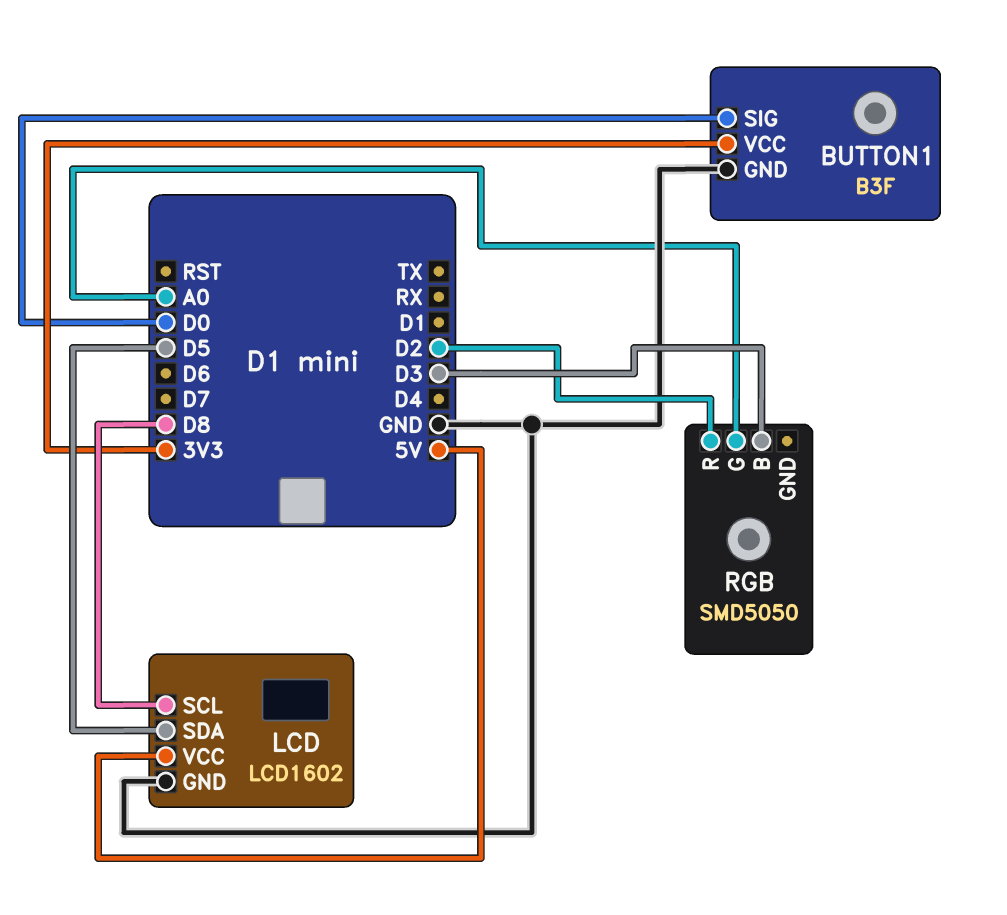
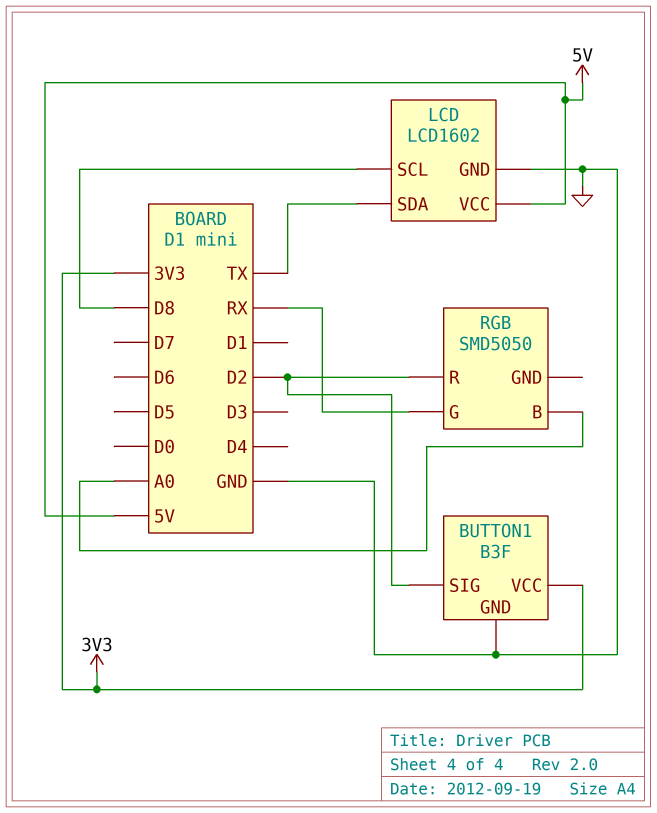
BUTTON1 pin SIG: D0 -> D2
LCD pin SDA: D5 -> TX
RGB pin B: D3 -> A0
RGB pin G: A0 -> RX

